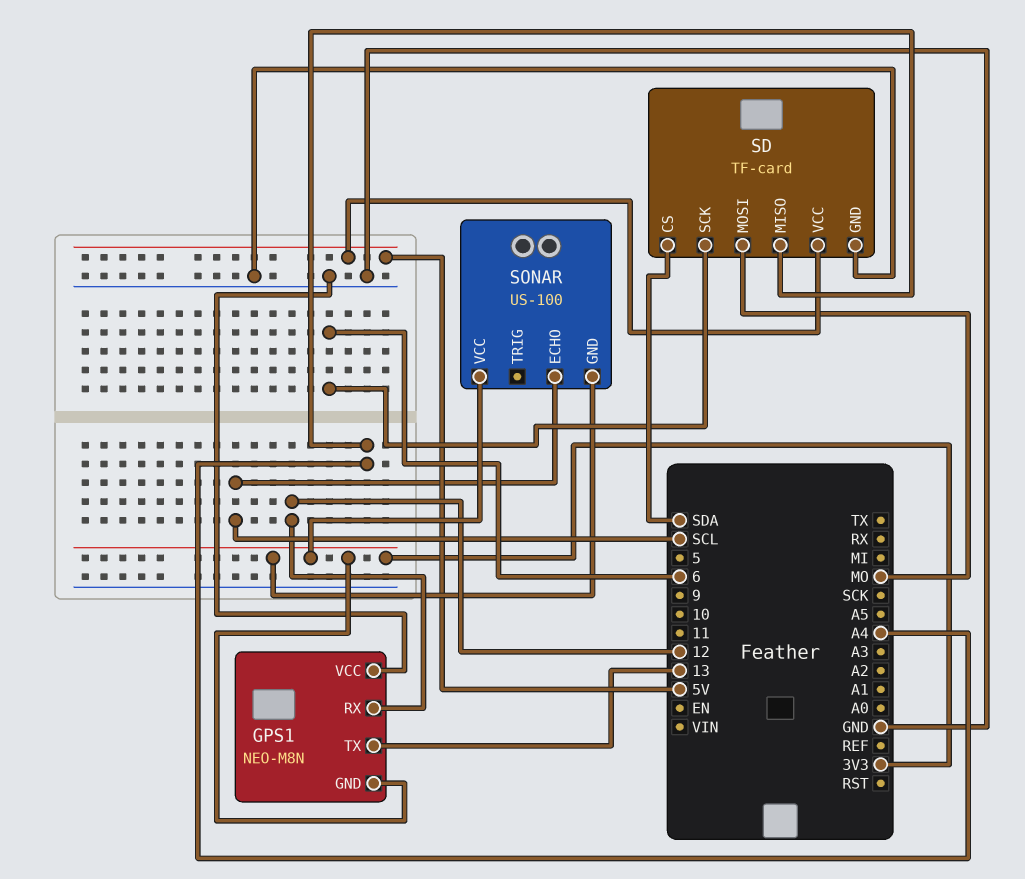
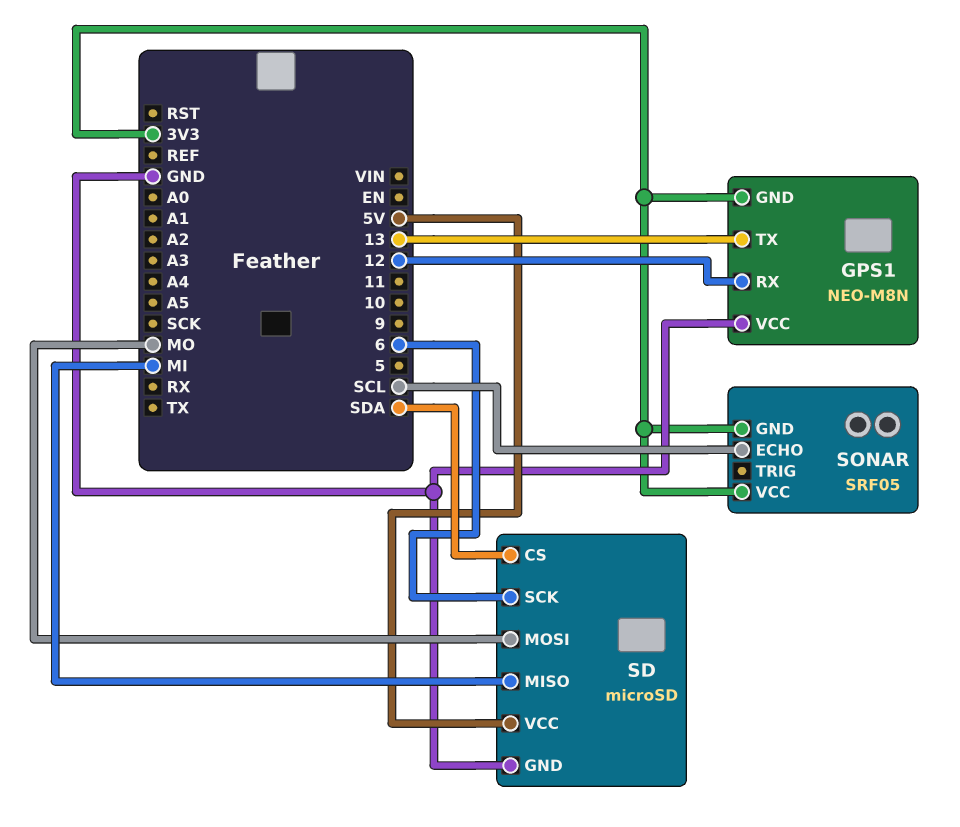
SD: TF-card -> microSD
SD pin MISO: A4 -> MI
SONAR: US-100 -> SRF05

